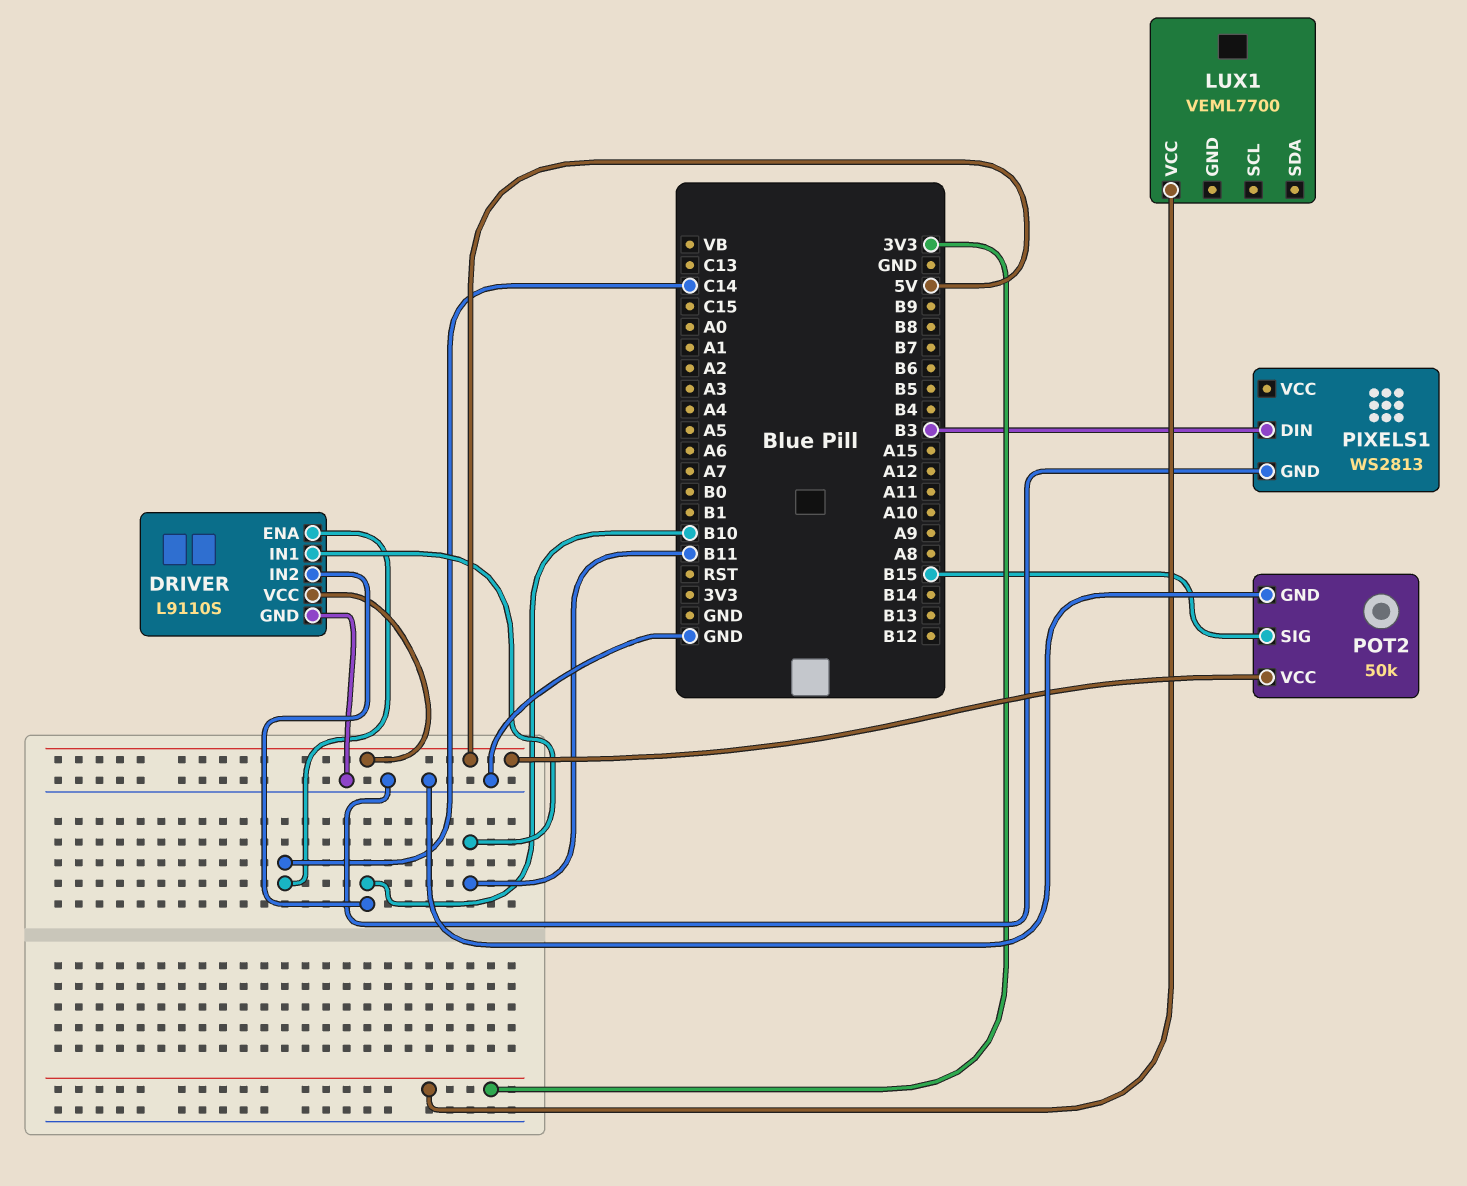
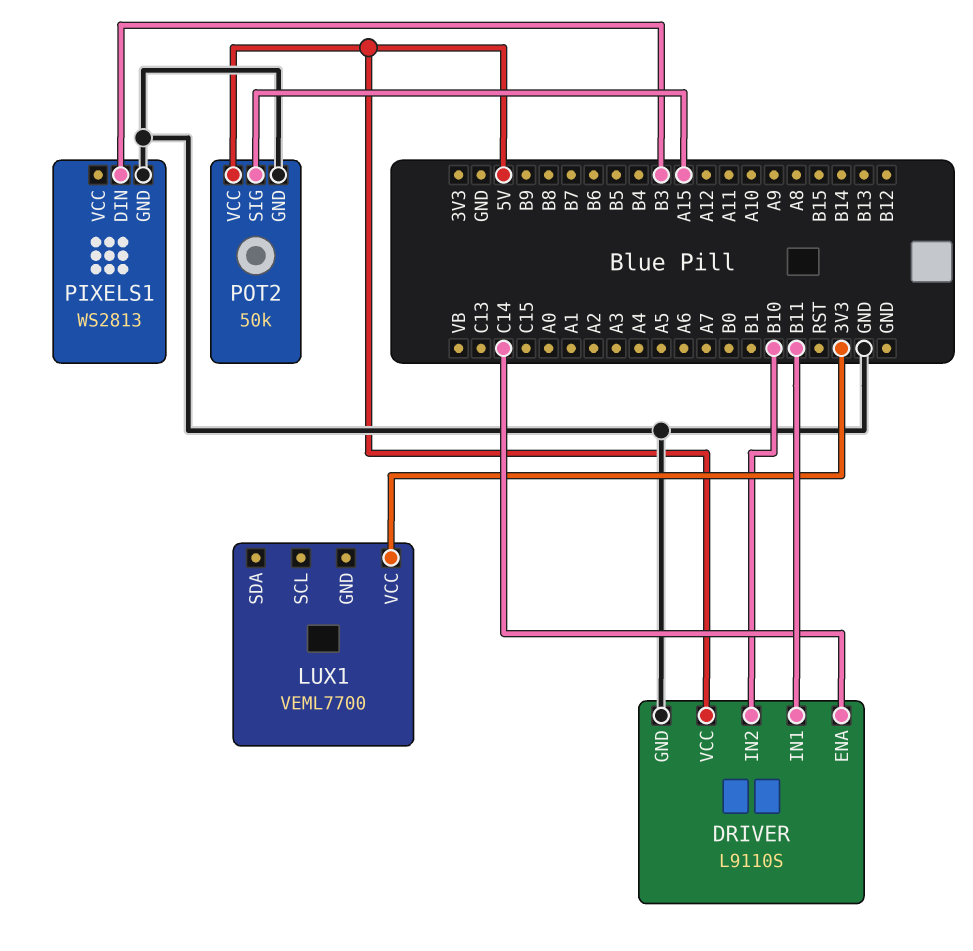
POT2 pin SIG: B15 -> A15

